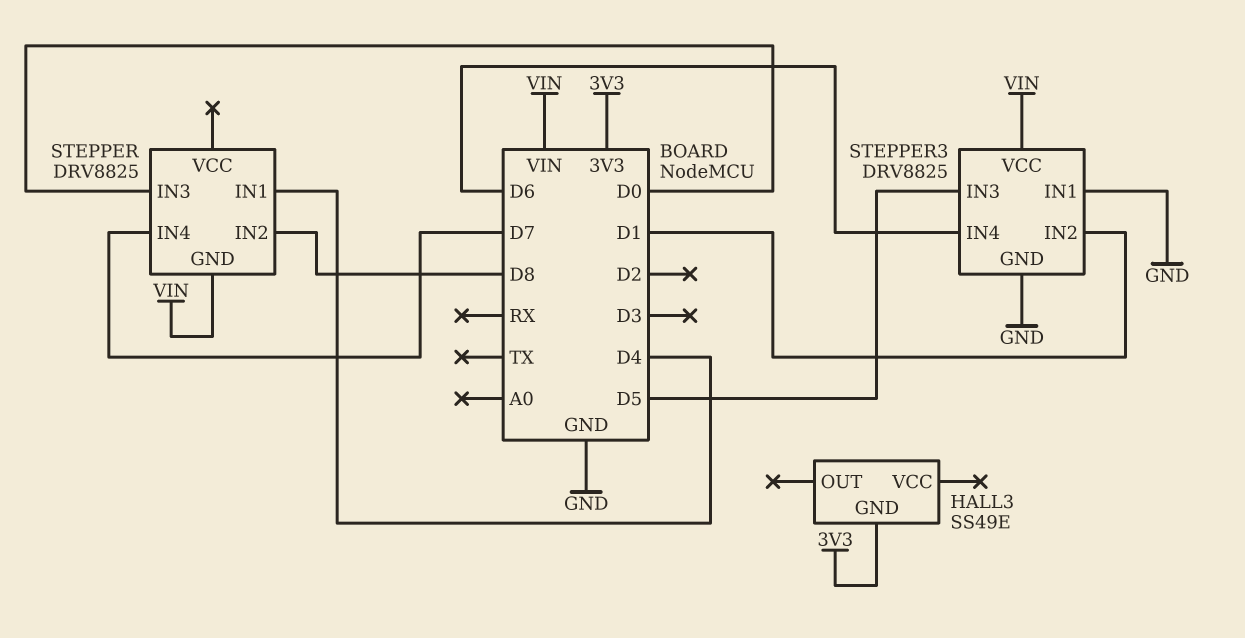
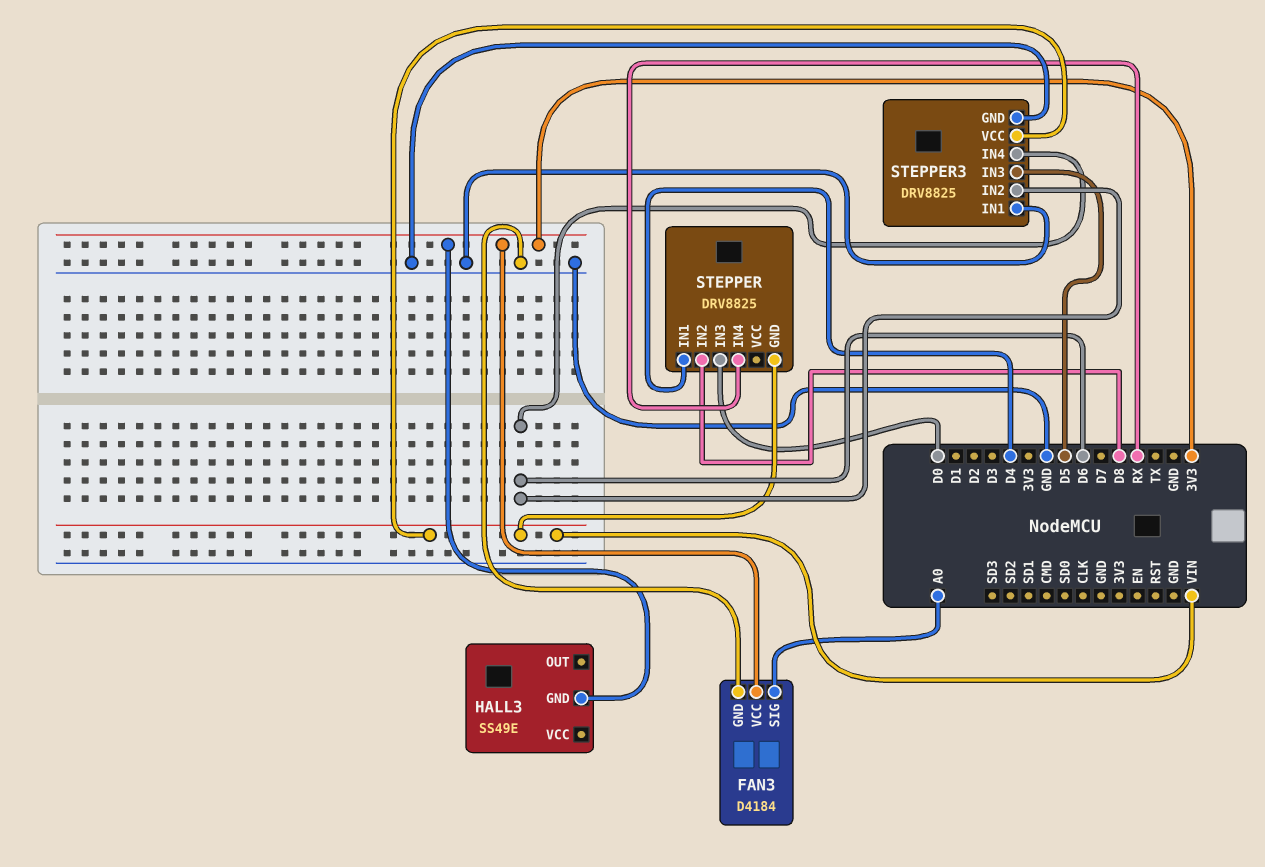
FAN3: none -> D4184
FAN3 pin GND: none -> GND
FAN3 pin SIG: none -> A0
FAN3 pin VCC: none -> 3V3
STEPPER pin IN4: D7 -> RX
STEPPER3 pin IN2: D1 -> D6

